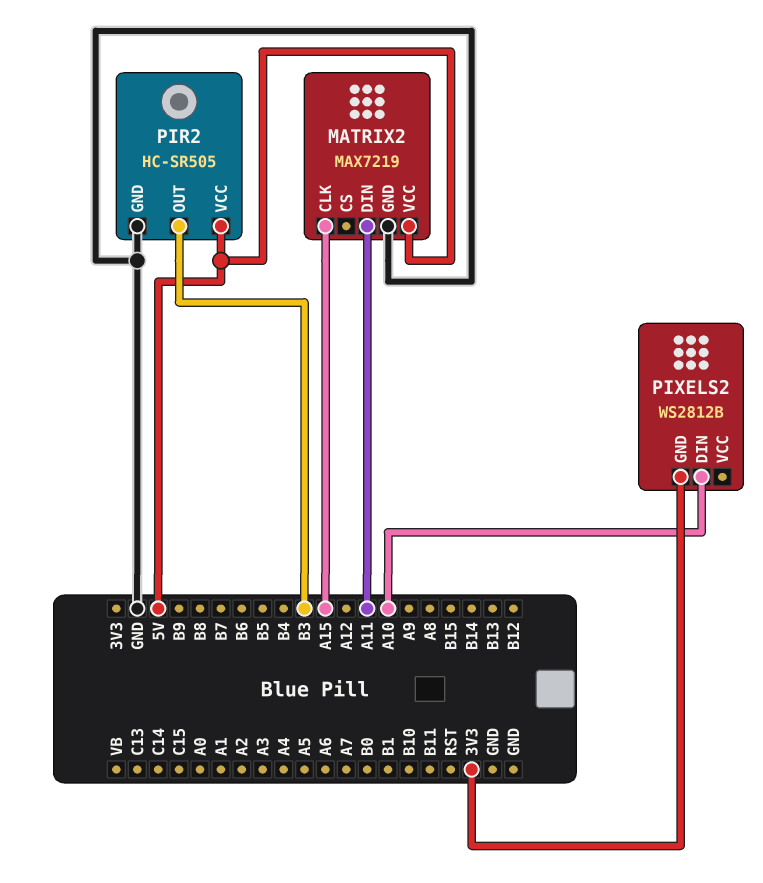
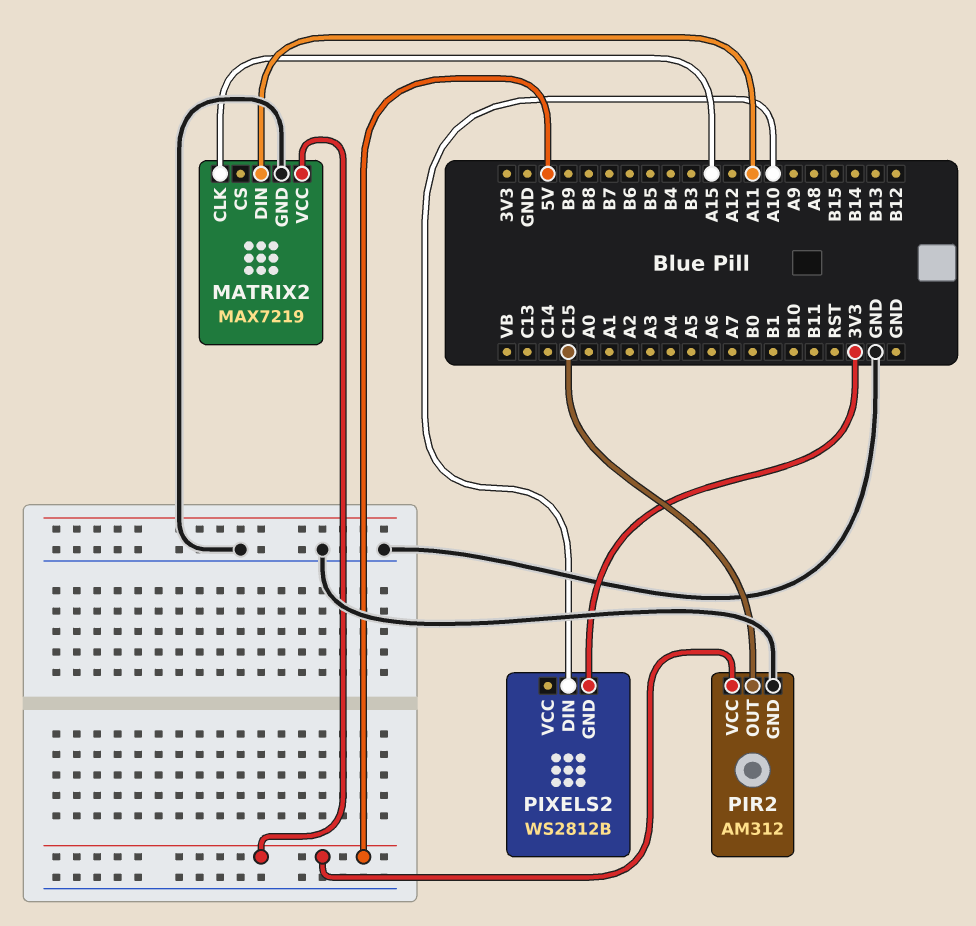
PIR2: HC-SR505 -> AM312
PIR2 pin OUT: B3 -> C15

